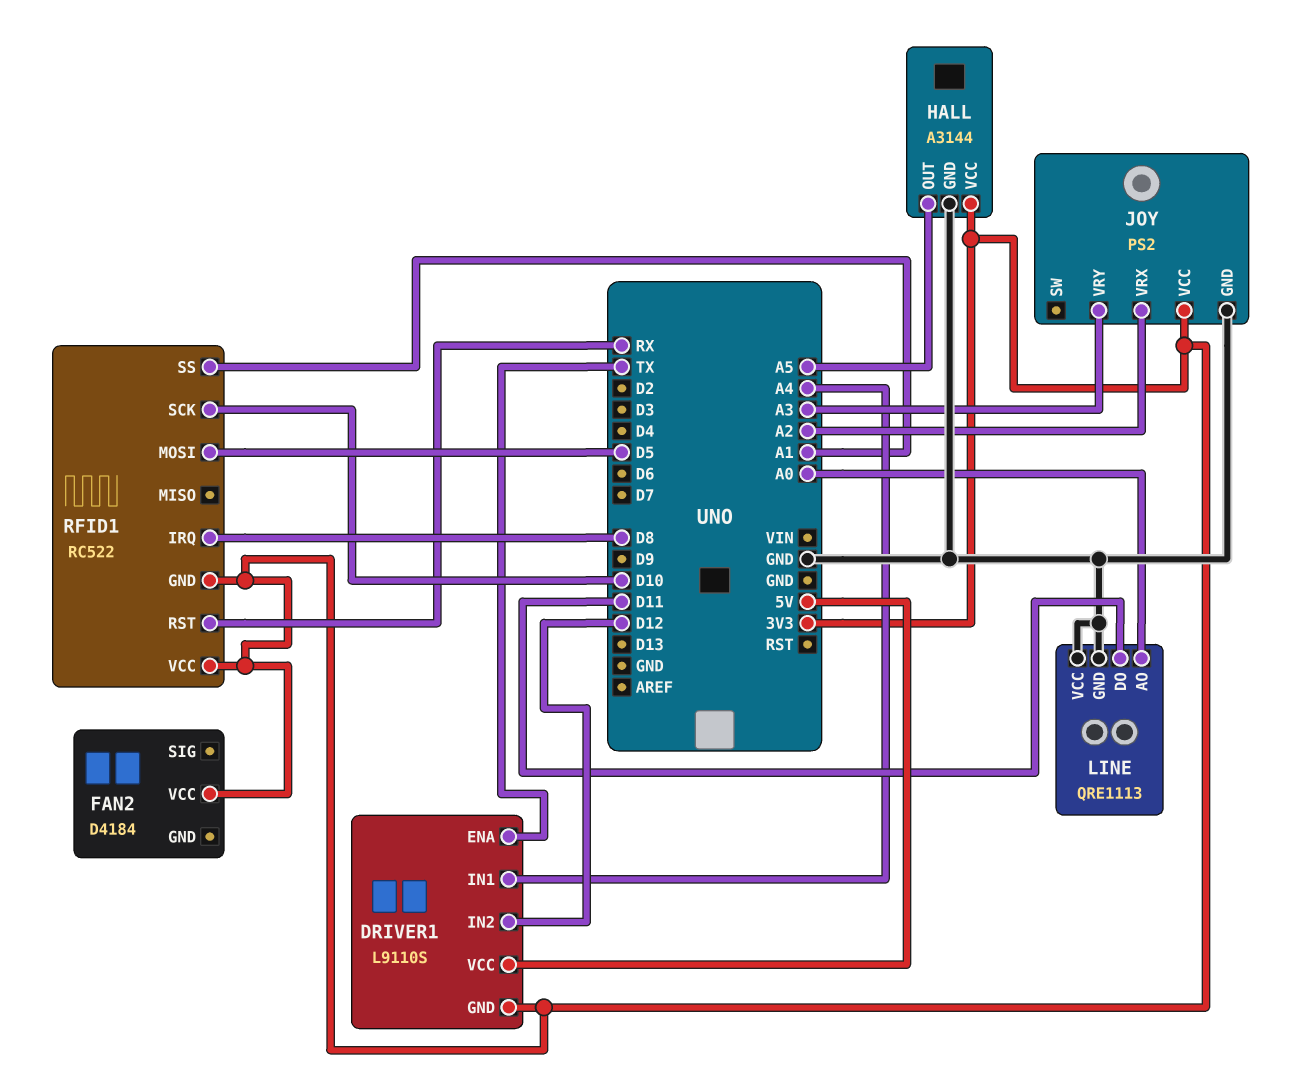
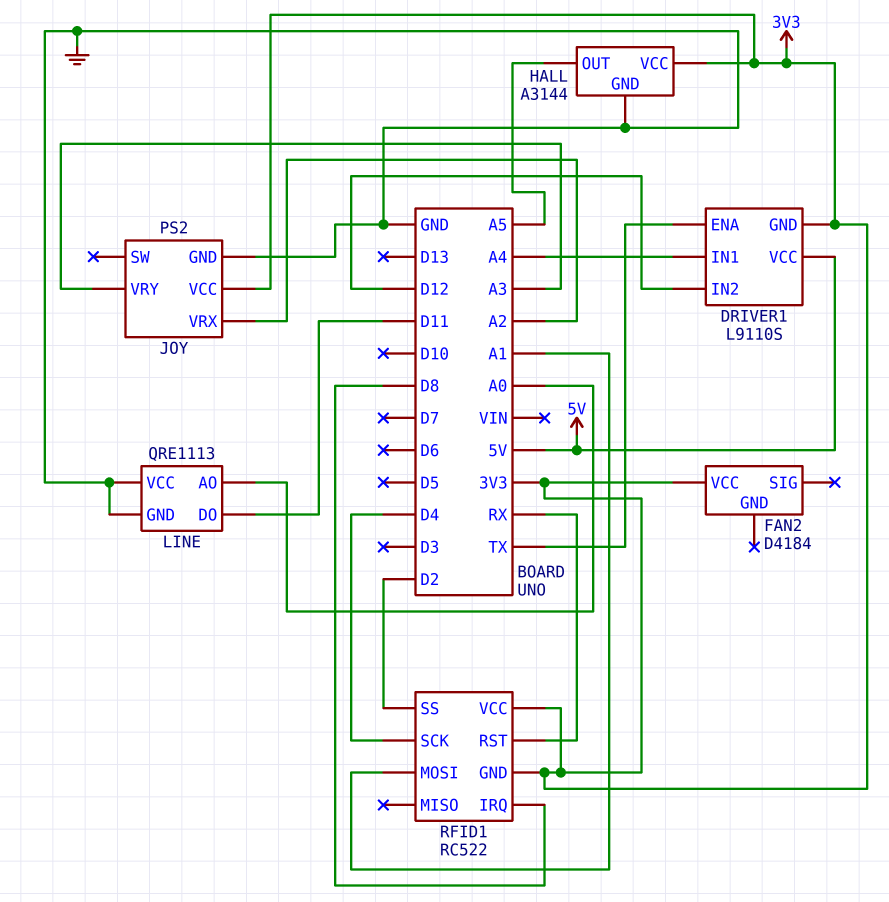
RFID1 pin MOSI: D5 -> A1
RFID1 pin SCK: D10 -> D4
RFID1 pin SS: A1 -> D2

